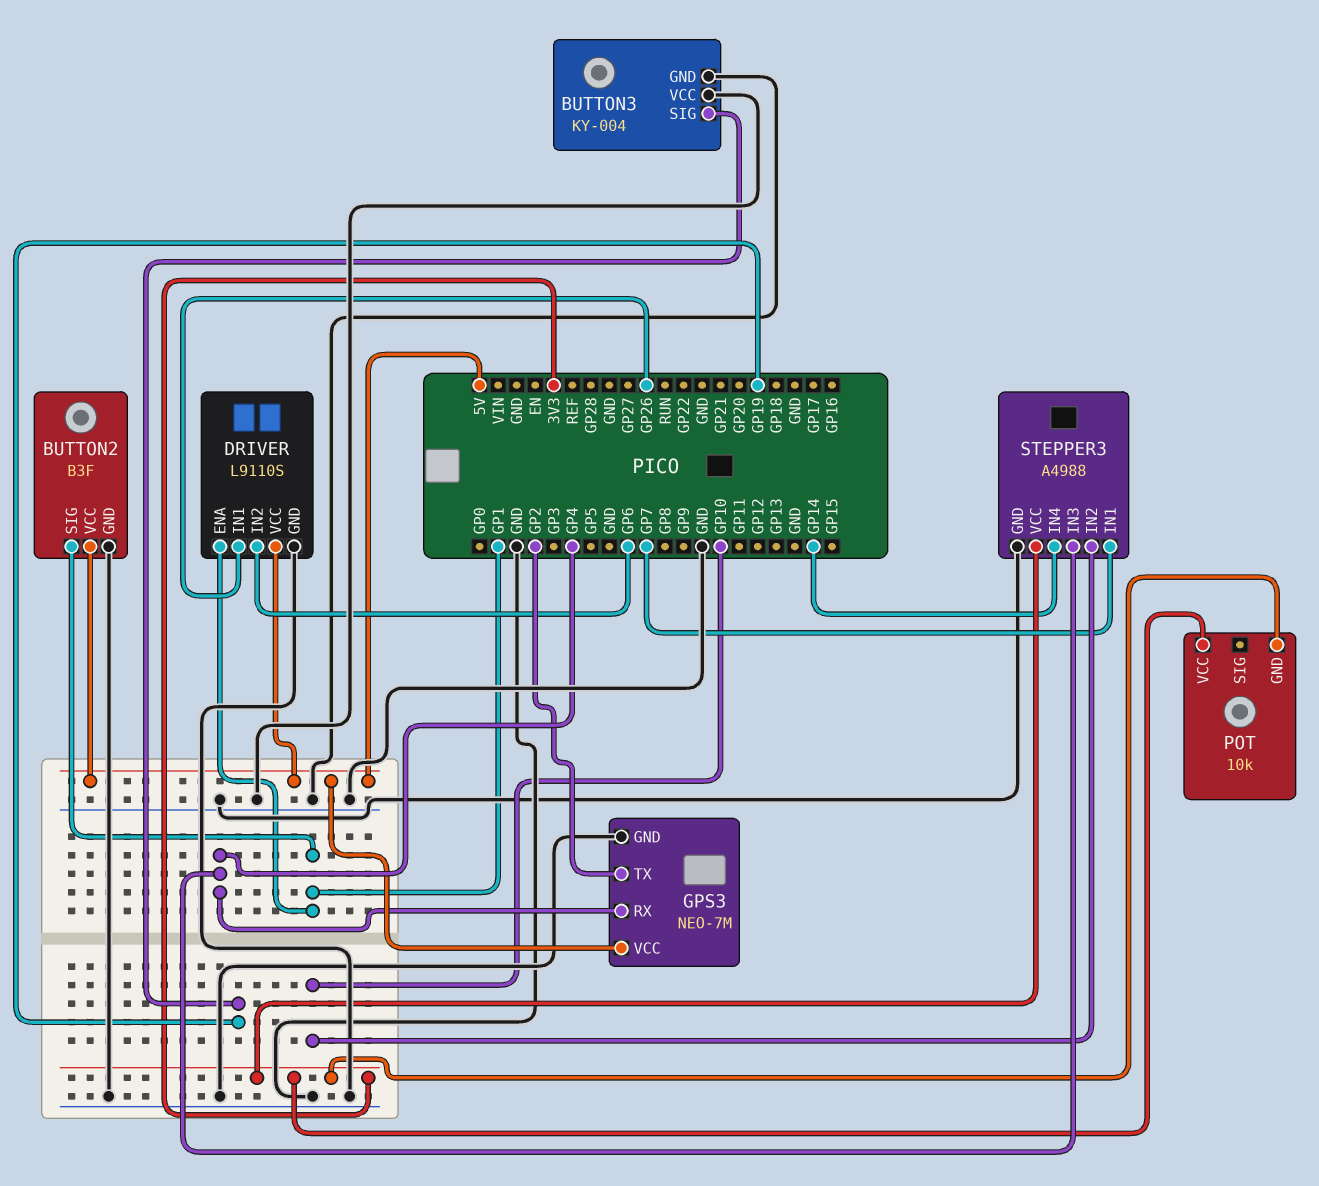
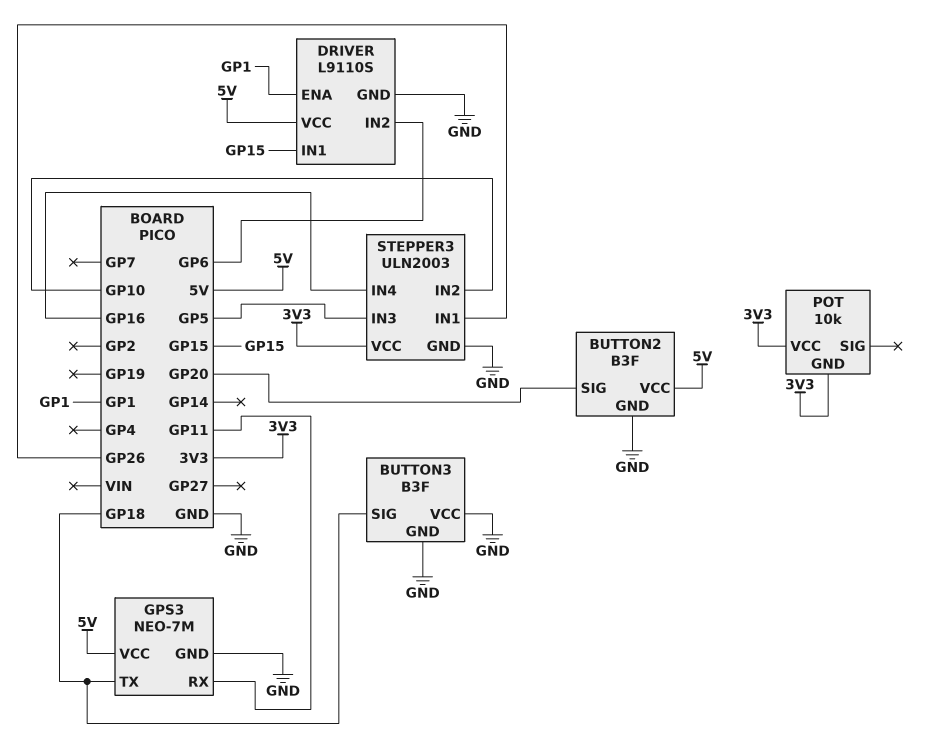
BUTTON2 pin SIG: GP1 -> GP20
BUTTON3: KY-004 -> B3F
BUTTON3 pin SIG: GP19 -> GP18
DRIVER pin IN1: GP26 -> GP15
GPS3 pin RX: GP4 -> GP11
GPS3 pin TX: GP2 -> GP18
STEPPER3: A4988 -> ULN2003
STEPPER3 pin IN1: GP7 -> GP26
STEPPER3 pin IN3: GP4 -> GP5
STEPPER3 pin IN4: GP14 -> GP16

